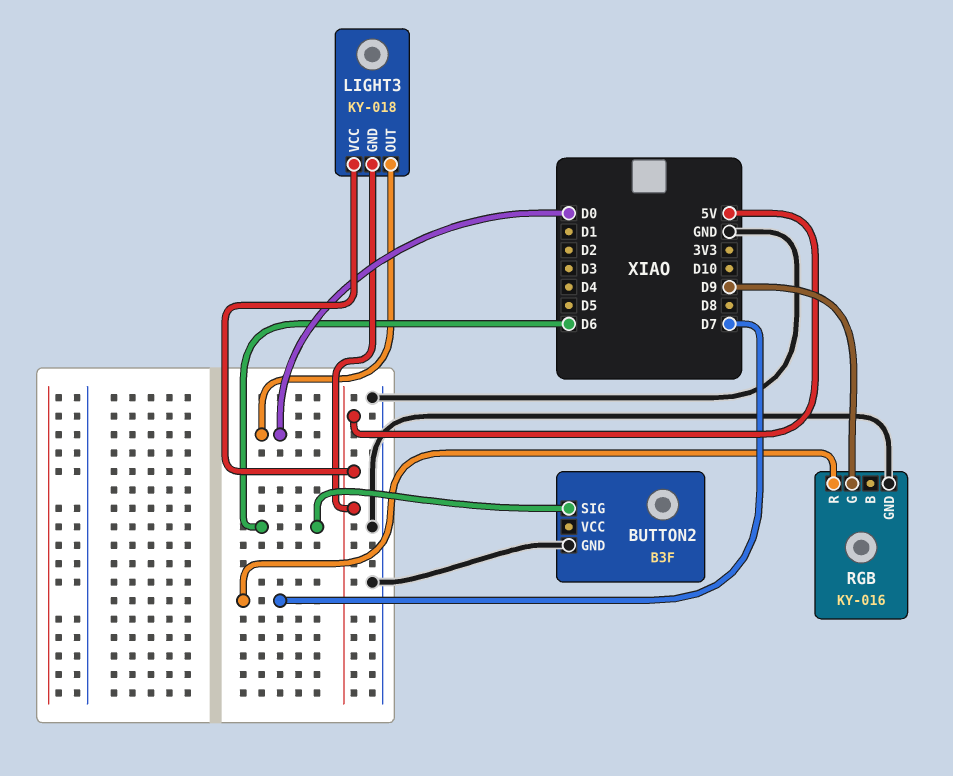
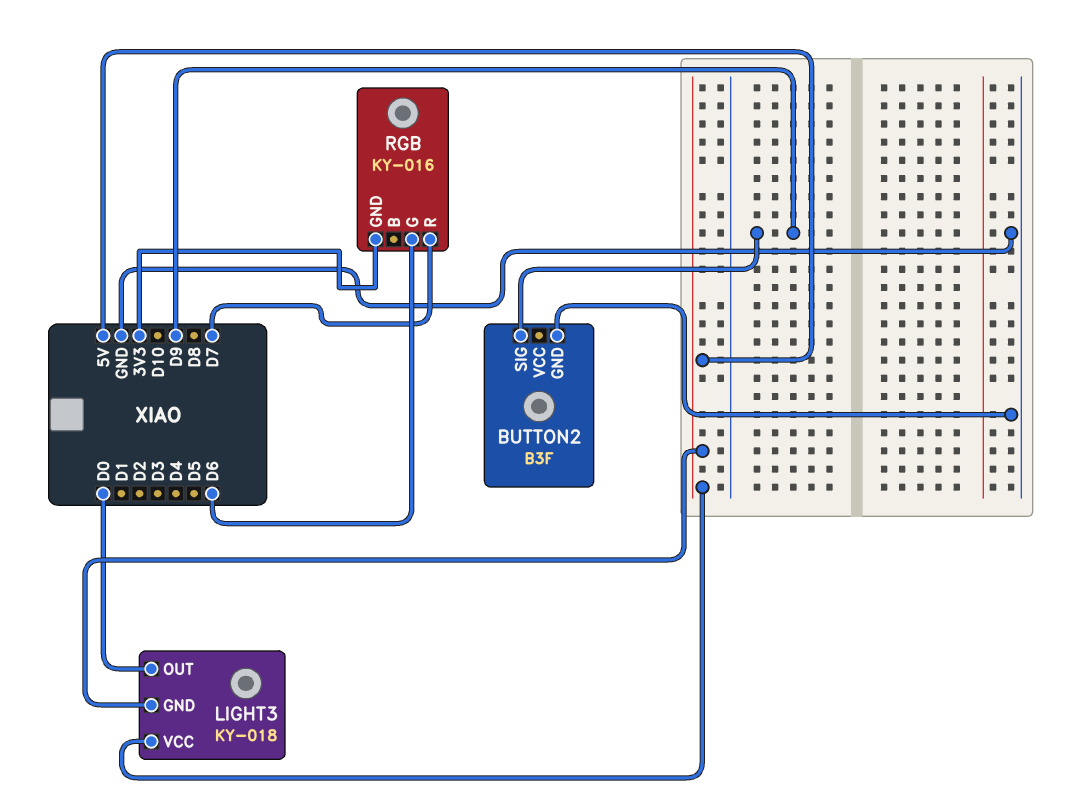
BUTTON2 pin SIG: D6 -> D9
RGB pin G: D9 -> D6
RGB pin GND: GND -> 3V3

